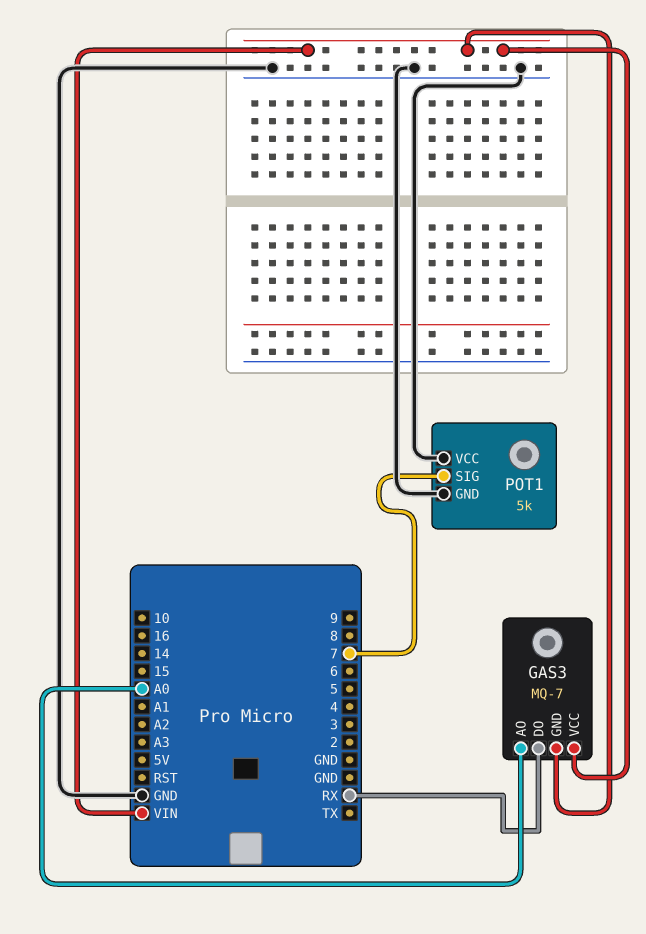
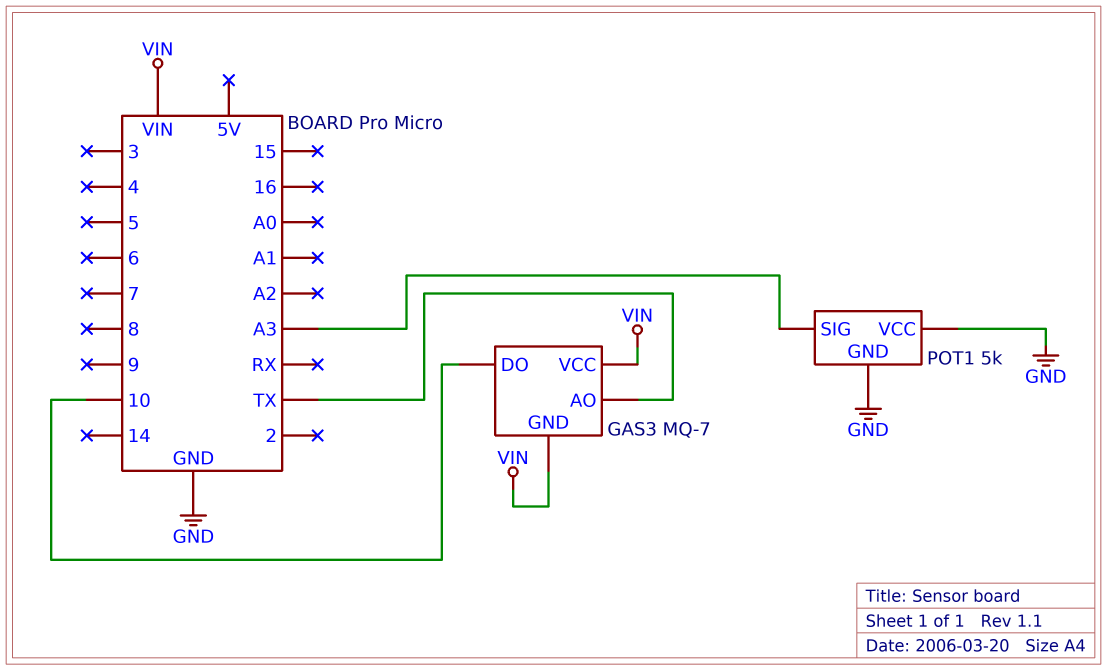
GAS3 pin AO: A0 -> TX
GAS3 pin DO: RX -> 10
POT1 pin SIG: 7 -> A3

